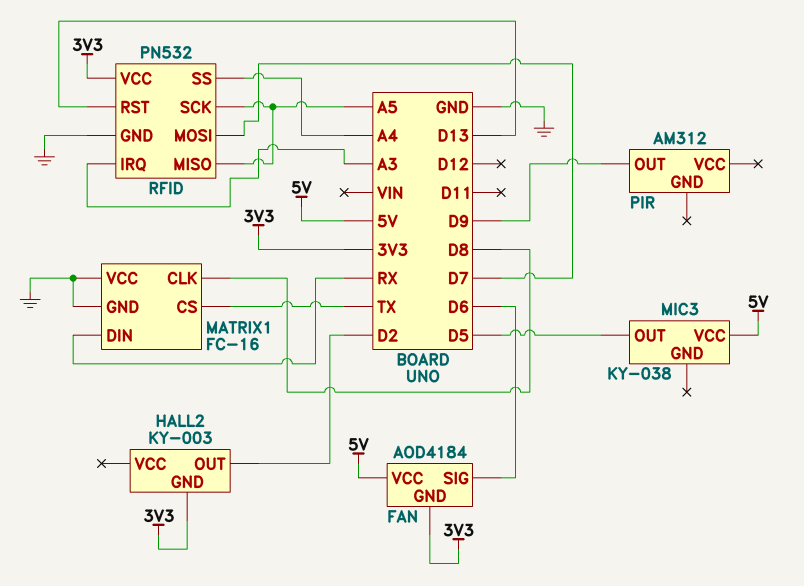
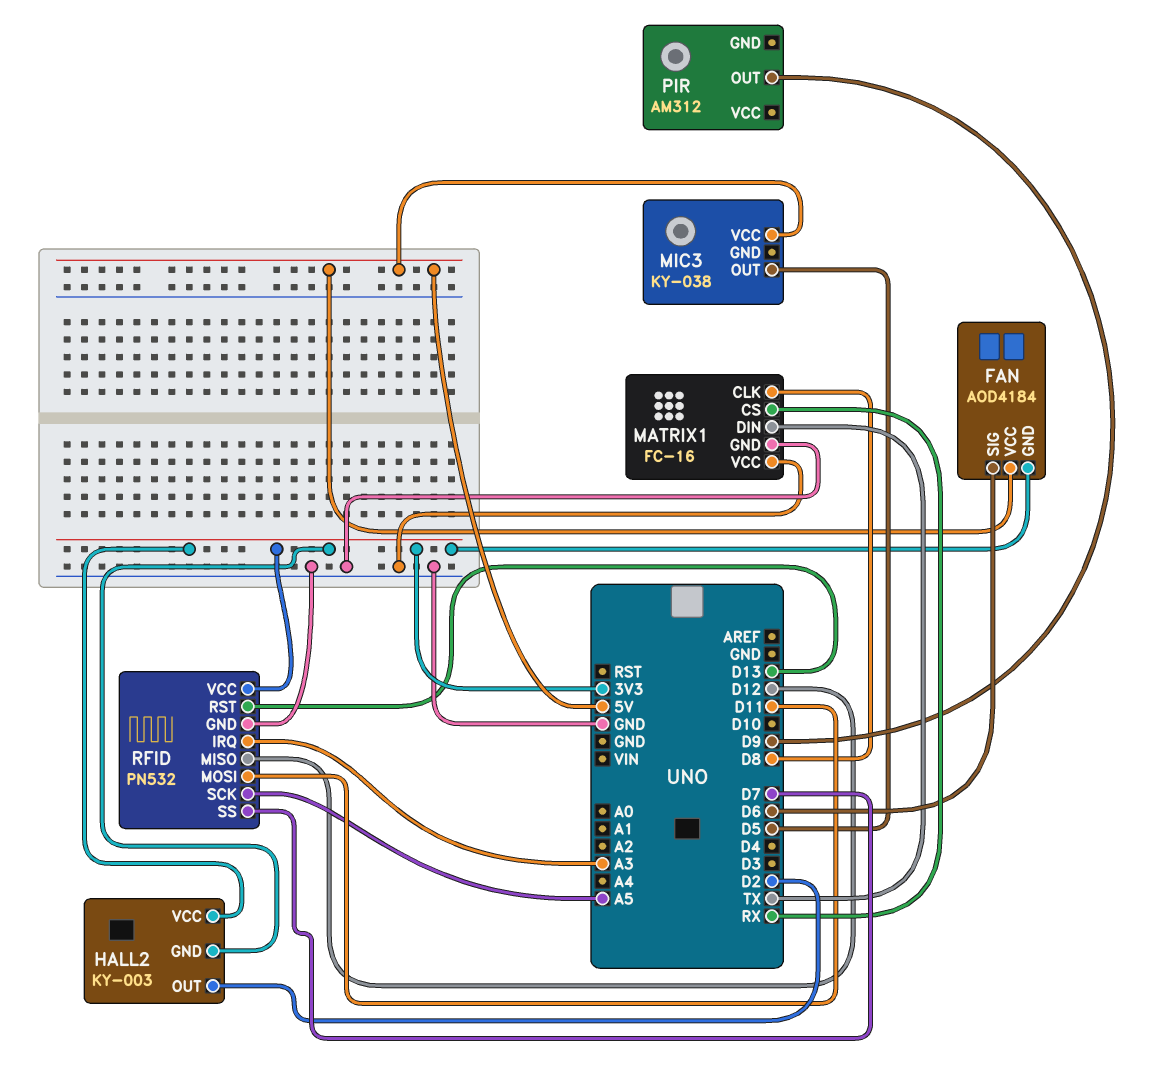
HALL2 pin VCC: none -> 3V3
MATRIX1 pin CS: TX -> RX
MATRIX1 pin DIN: RX -> TX
RFID pin MISO: A5 -> D12
RFID pin MOSI: D7 -> D11
RFID pin SS: A4 -> D7

